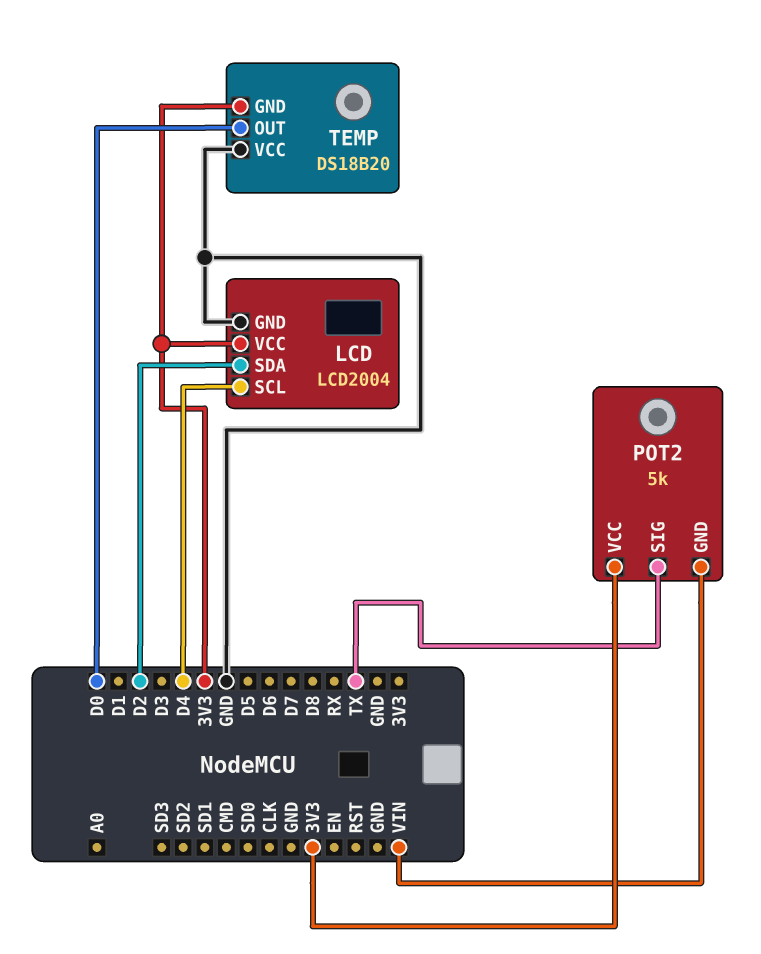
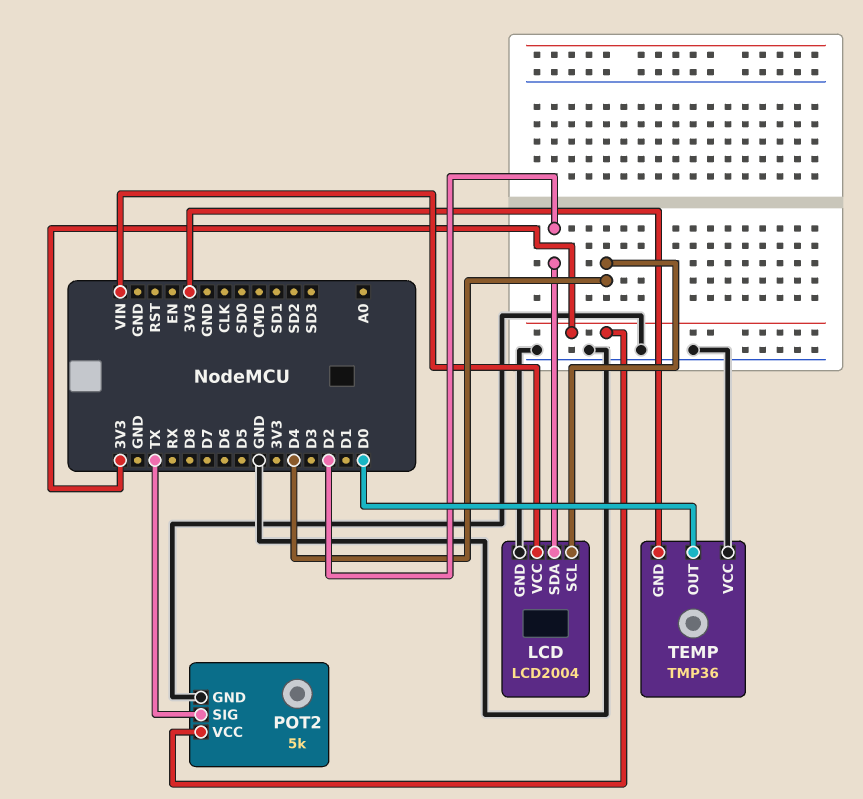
LCD pin VCC: 3V3 -> VIN
POT2 pin GND: VIN -> GND
TEMP: DS18B20 -> TMP36

